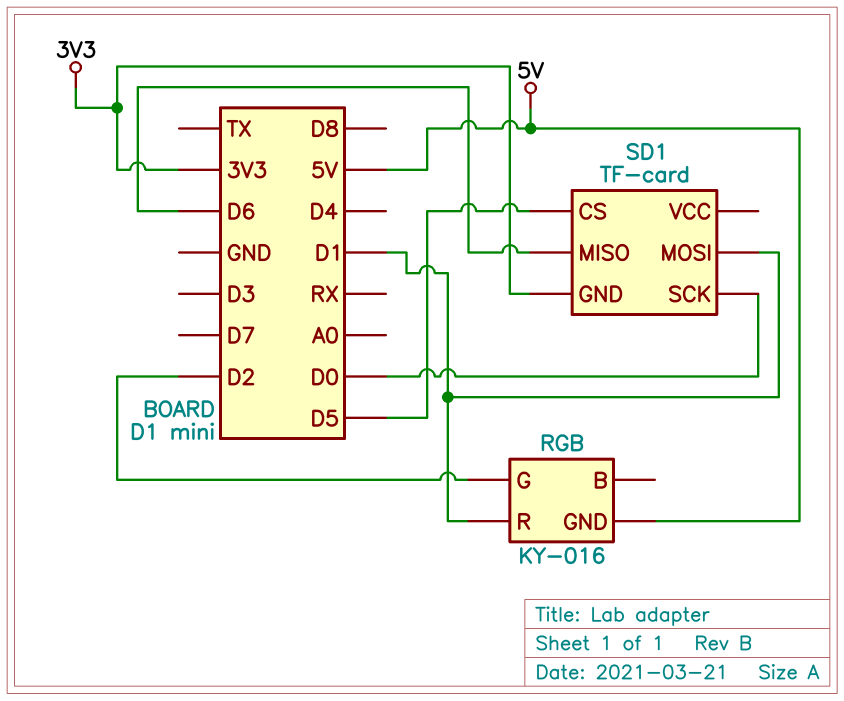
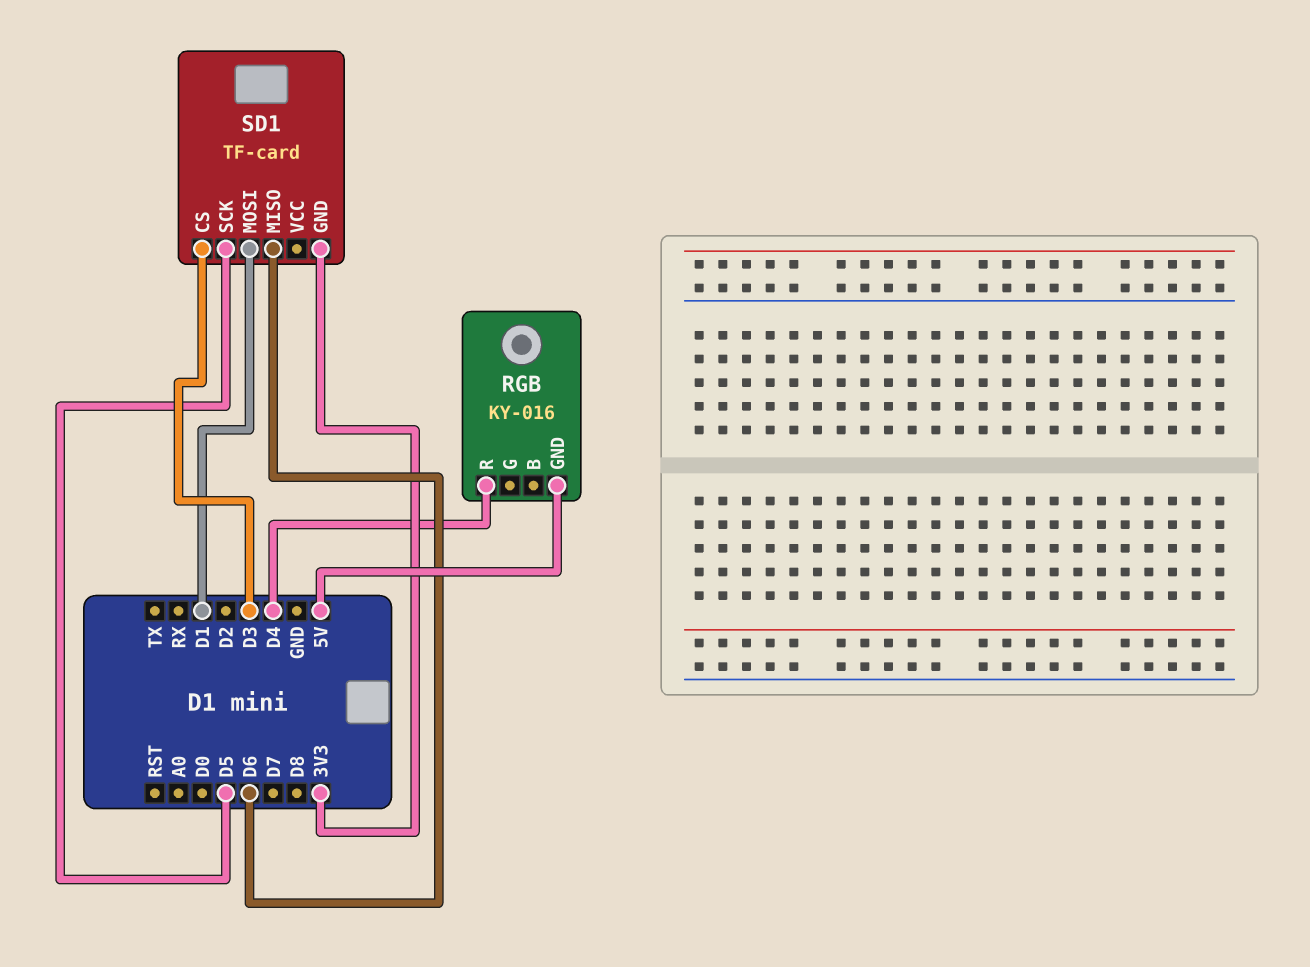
RGB pin G: D2 -> none
RGB pin R: D1 -> D4
SD1 pin CS: D5 -> D3
SD1 pin SCK: D0 -> D5

